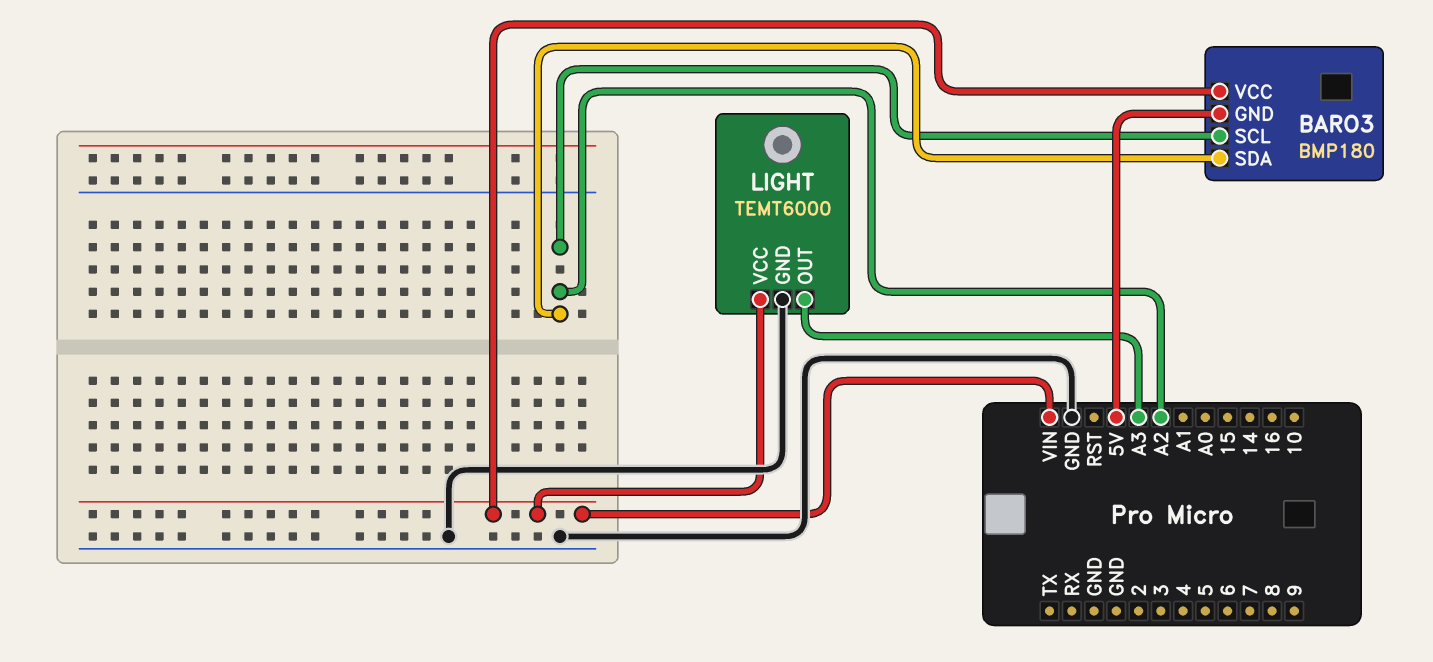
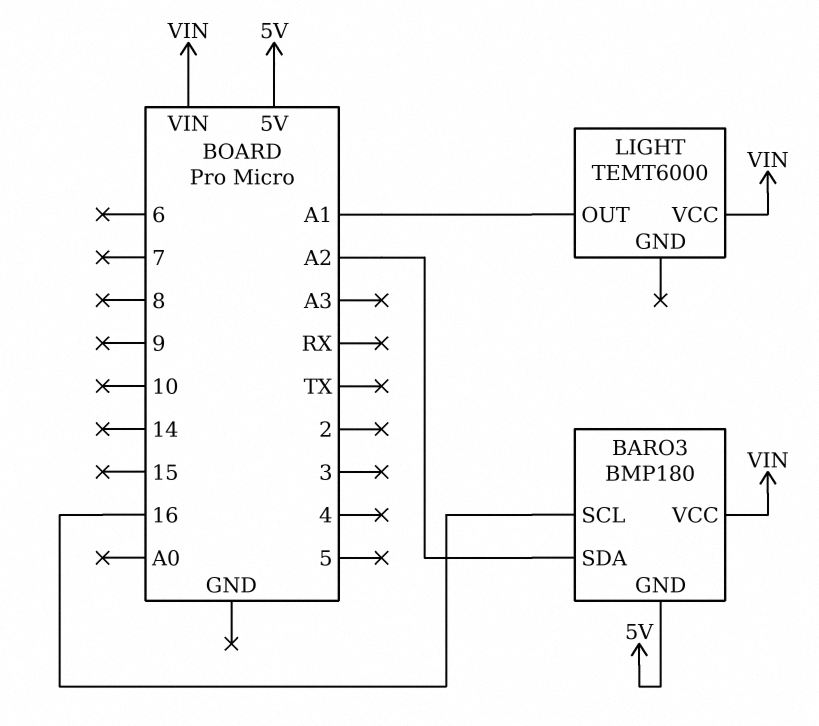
BARO3 pin SCL: A2 -> 16
LIGHT pin GND: GND -> none
LIGHT pin OUT: A3 -> A1

